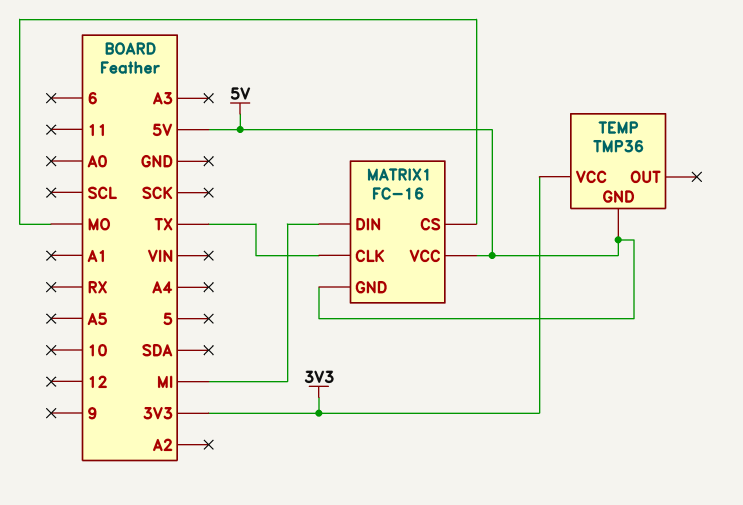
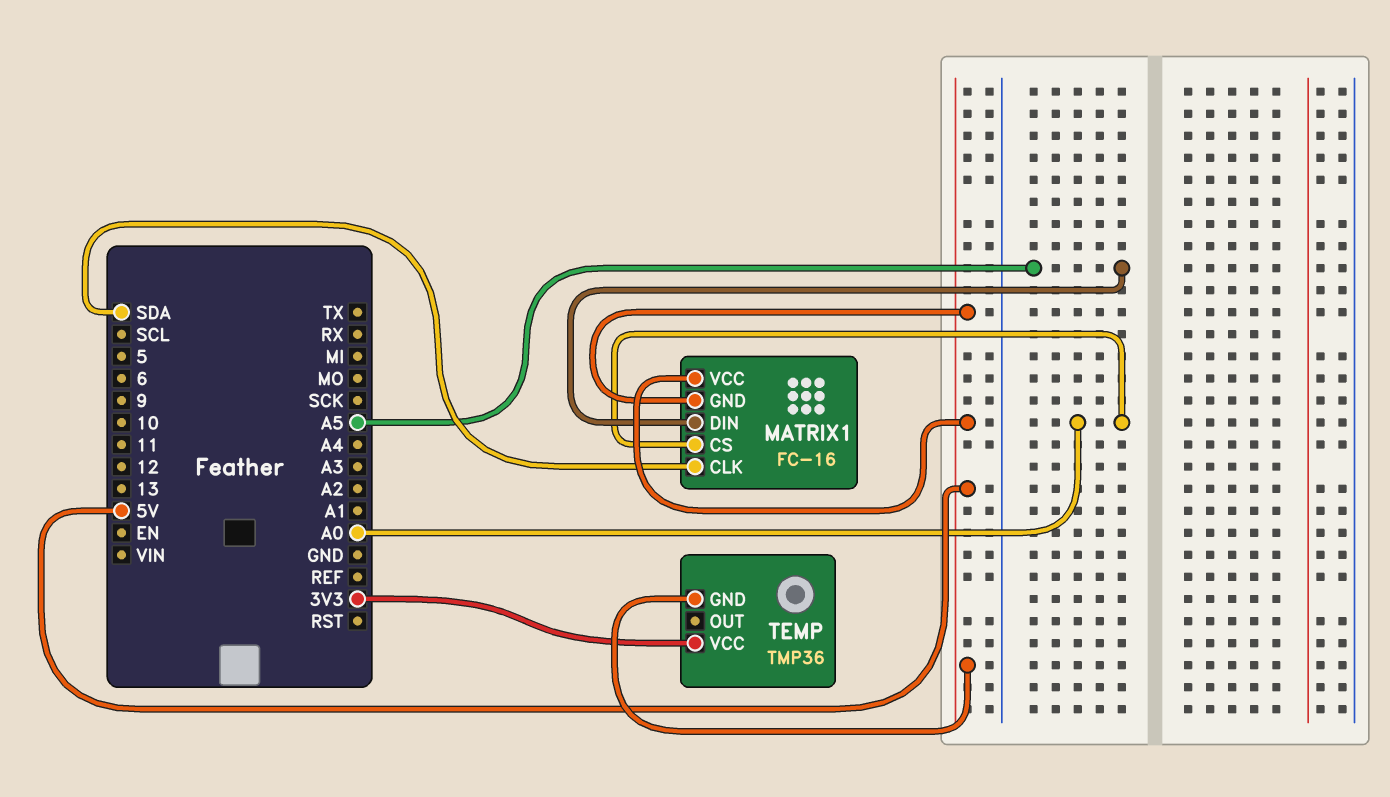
MATRIX1 pin CLK: TX -> SDA
MATRIX1 pin CS: MO -> A0
MATRIX1 pin DIN: MI -> A5

